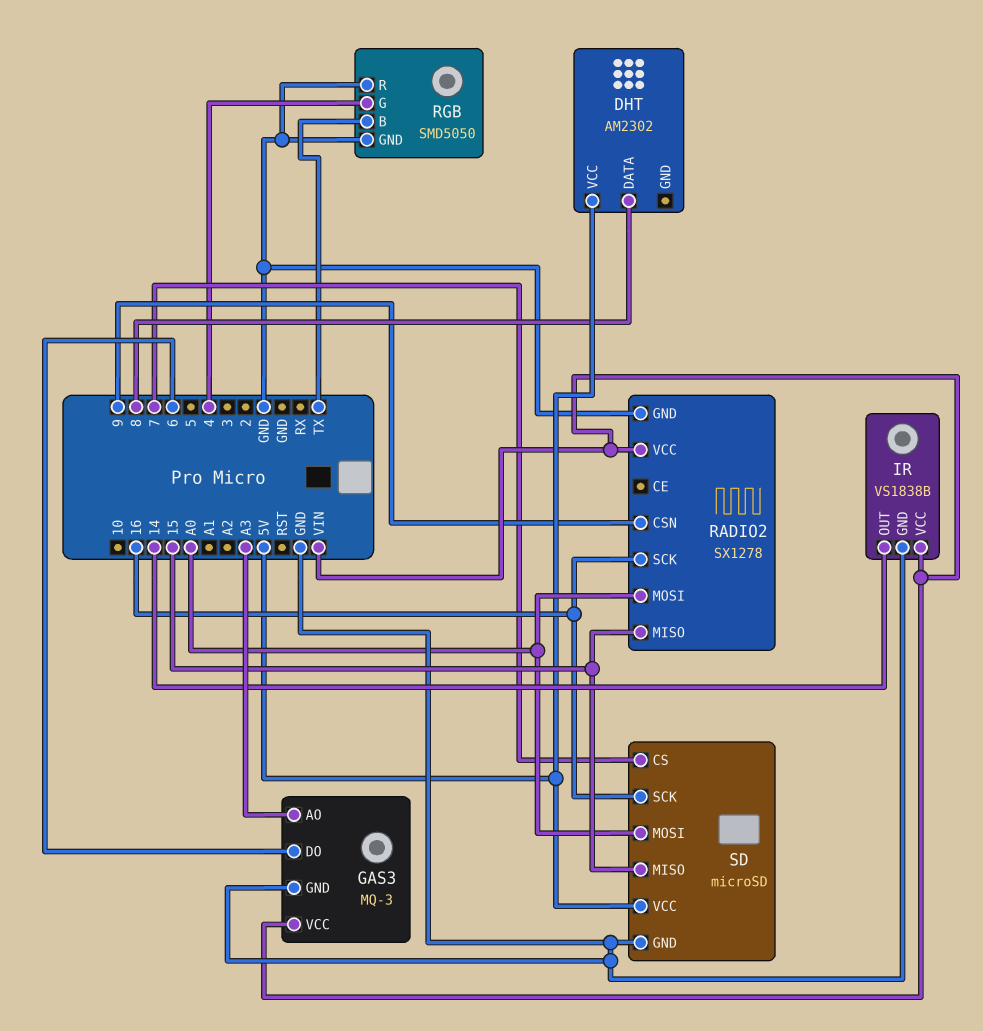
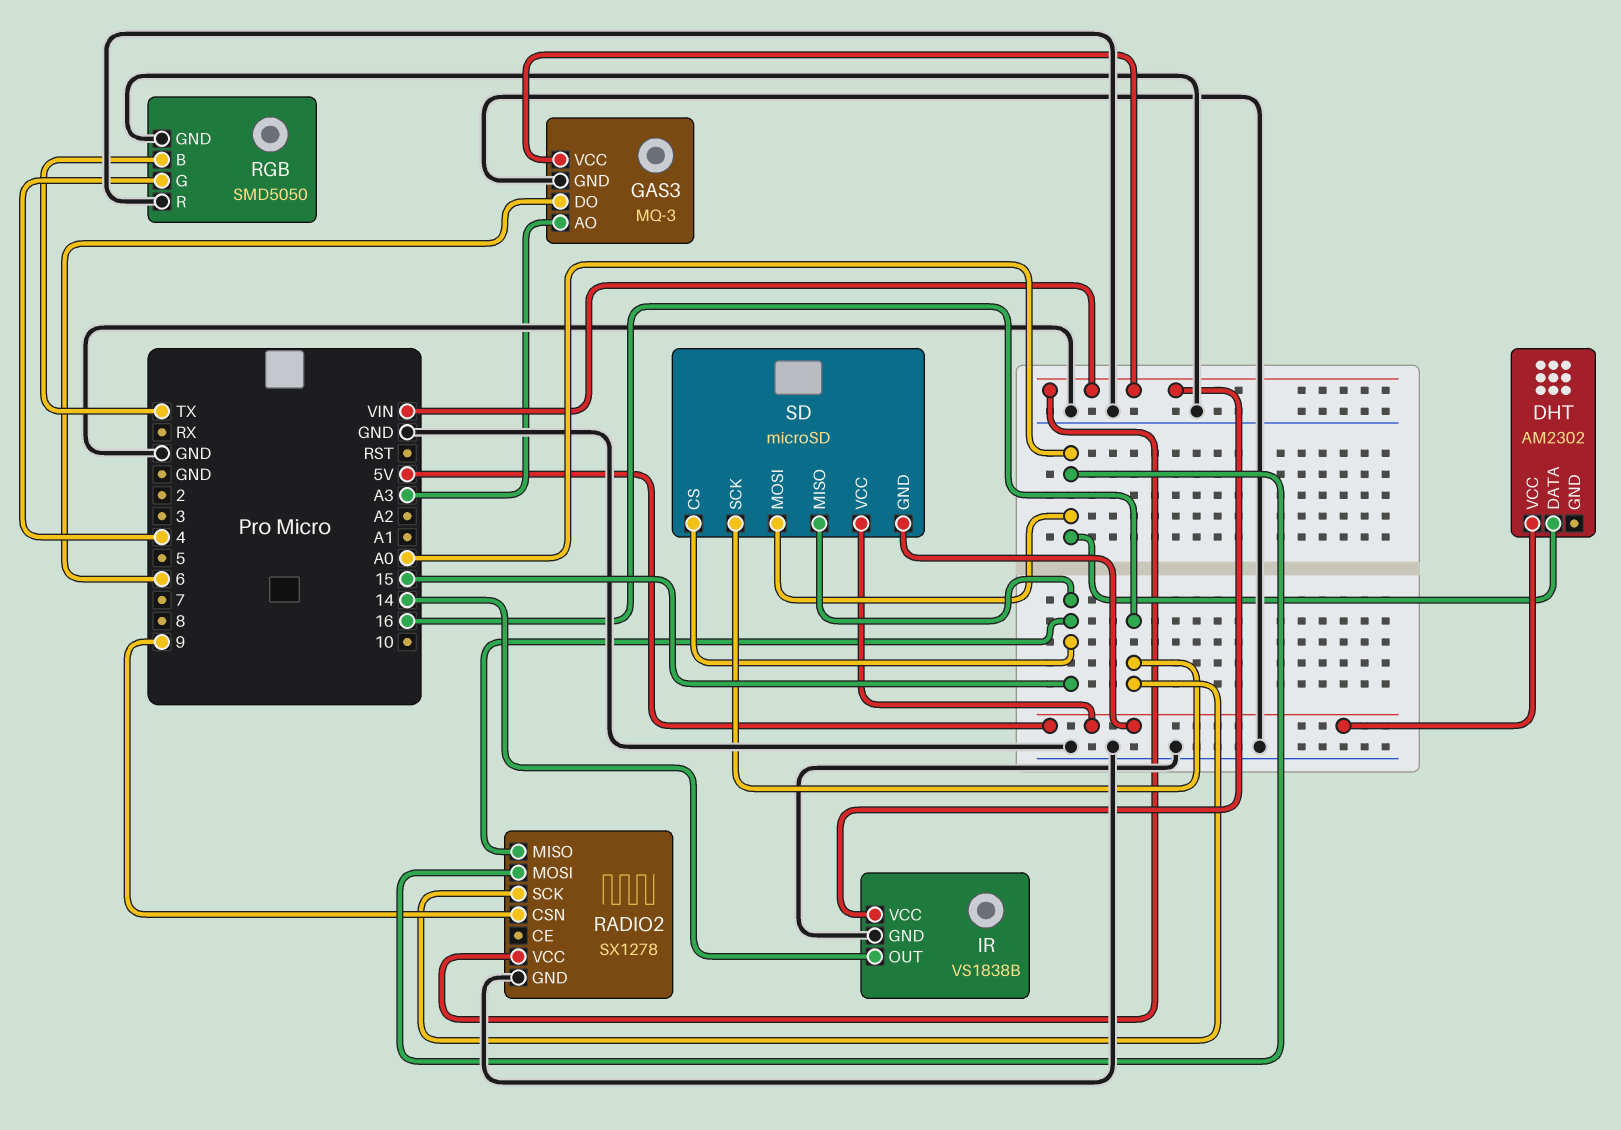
DHT pin DATA: 8 -> A0
SD pin CS: 7 -> 15
SD pin GND: GND -> 5V

